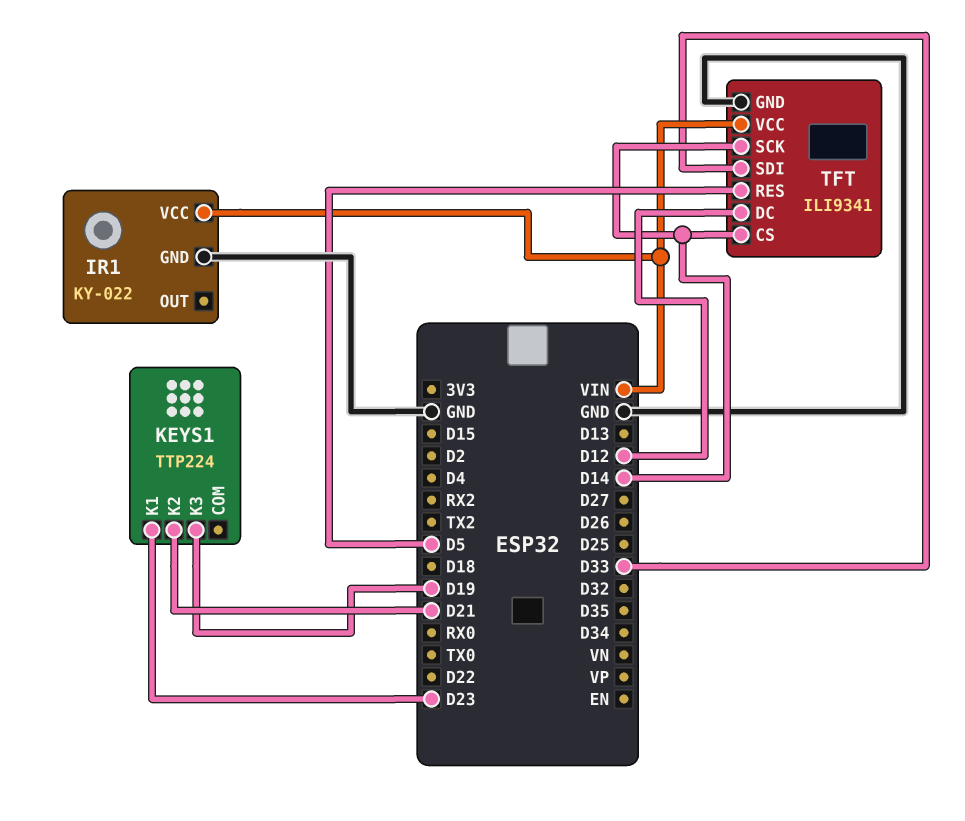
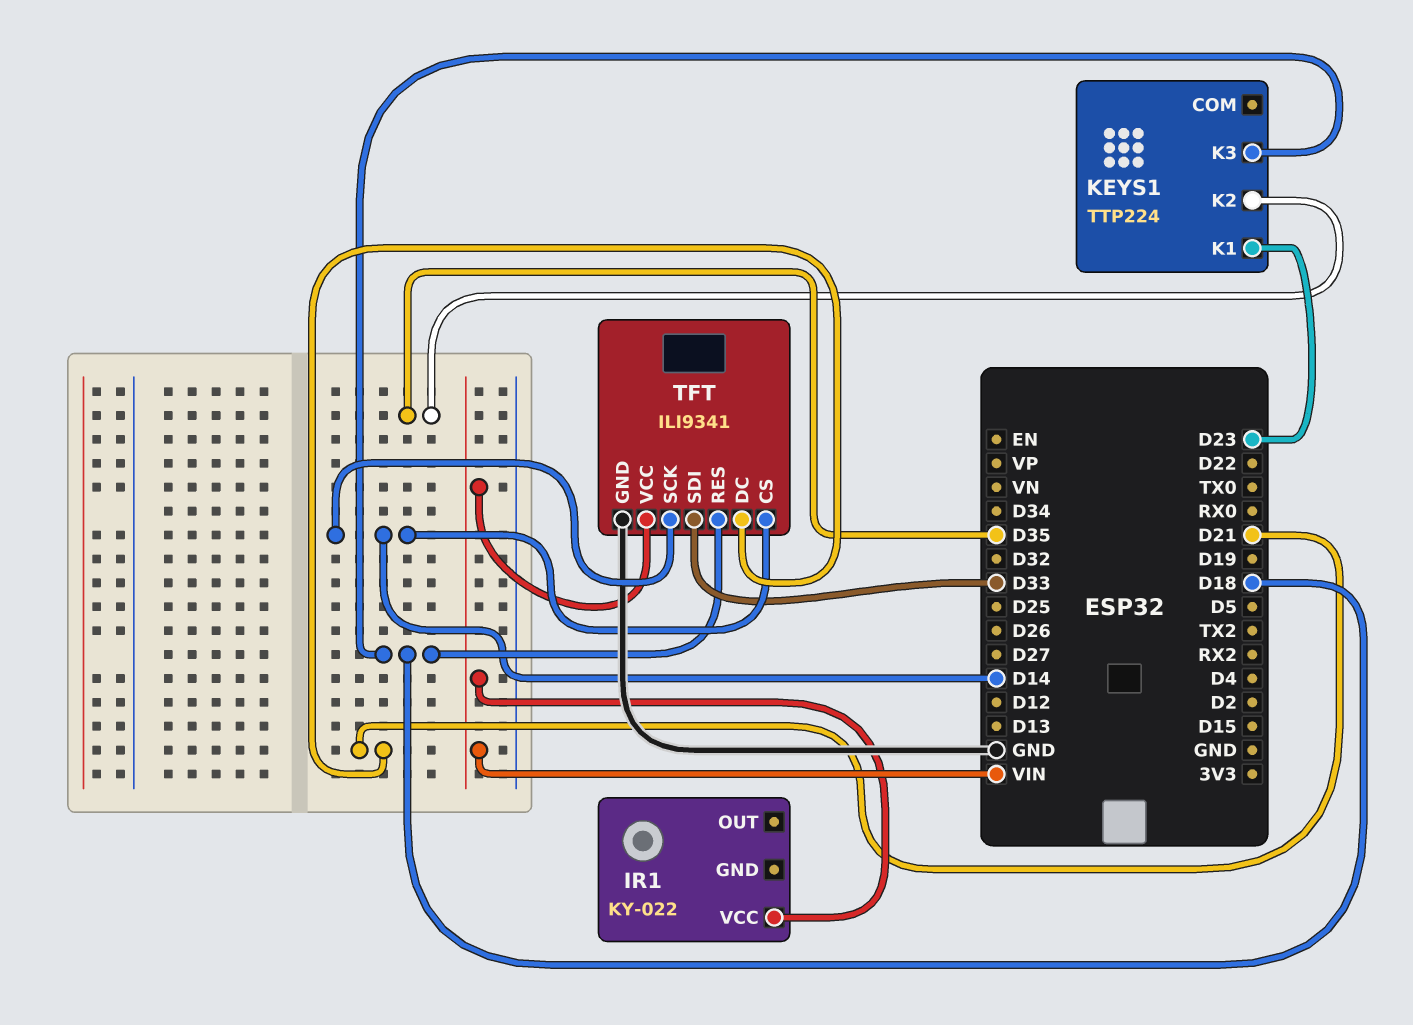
IR1 pin GND: GND -> none
KEYS1 pin K2: D21 -> D35
KEYS1 pin K3: D19 -> D18
TFT pin DC: D12 -> D21
TFT pin RES: D5 -> D18

